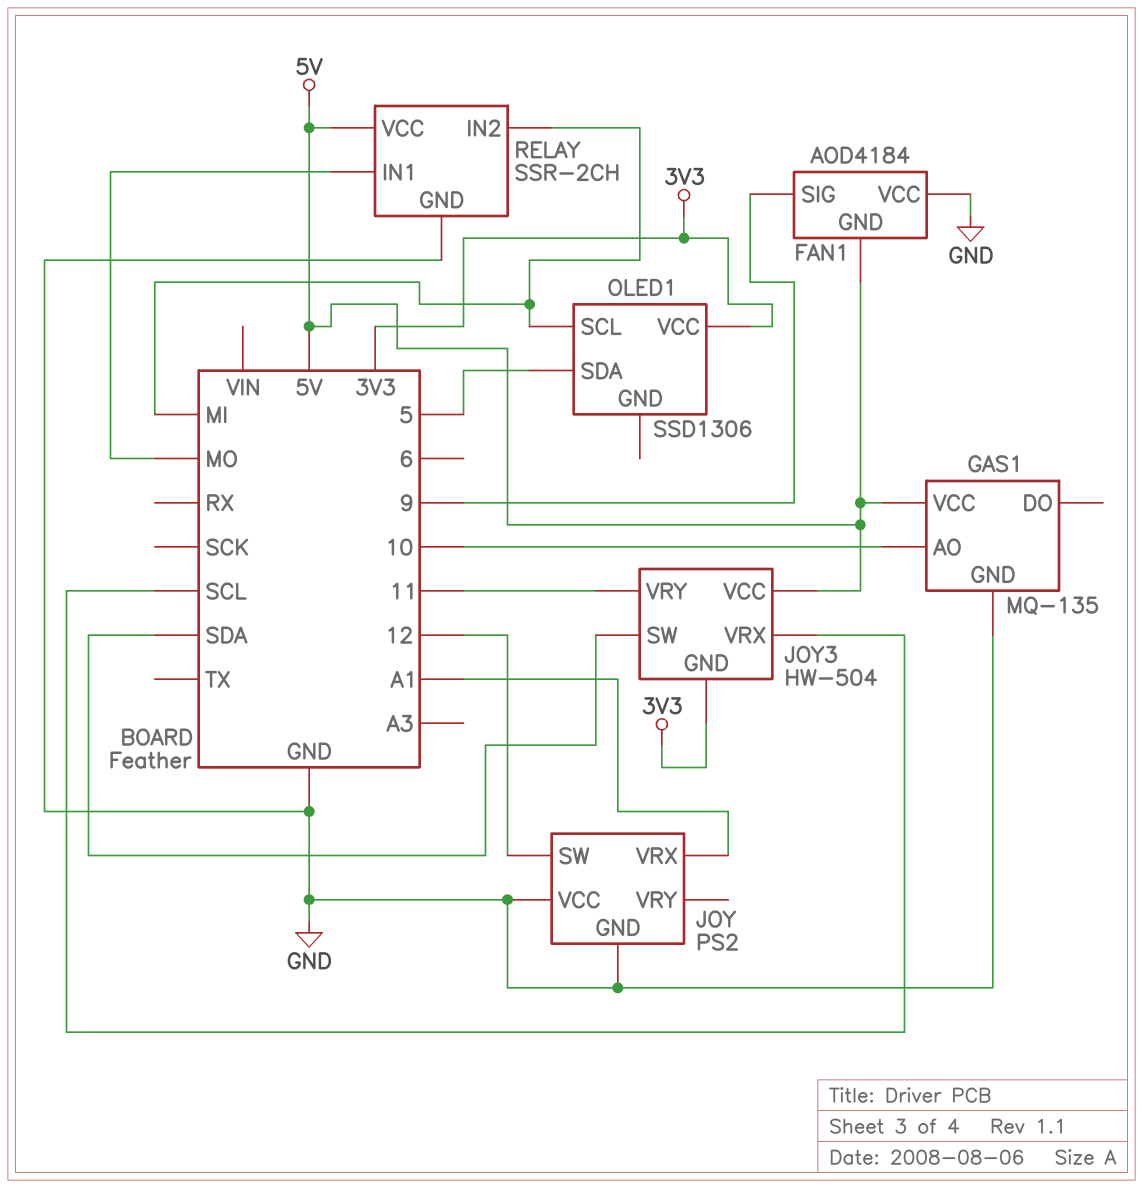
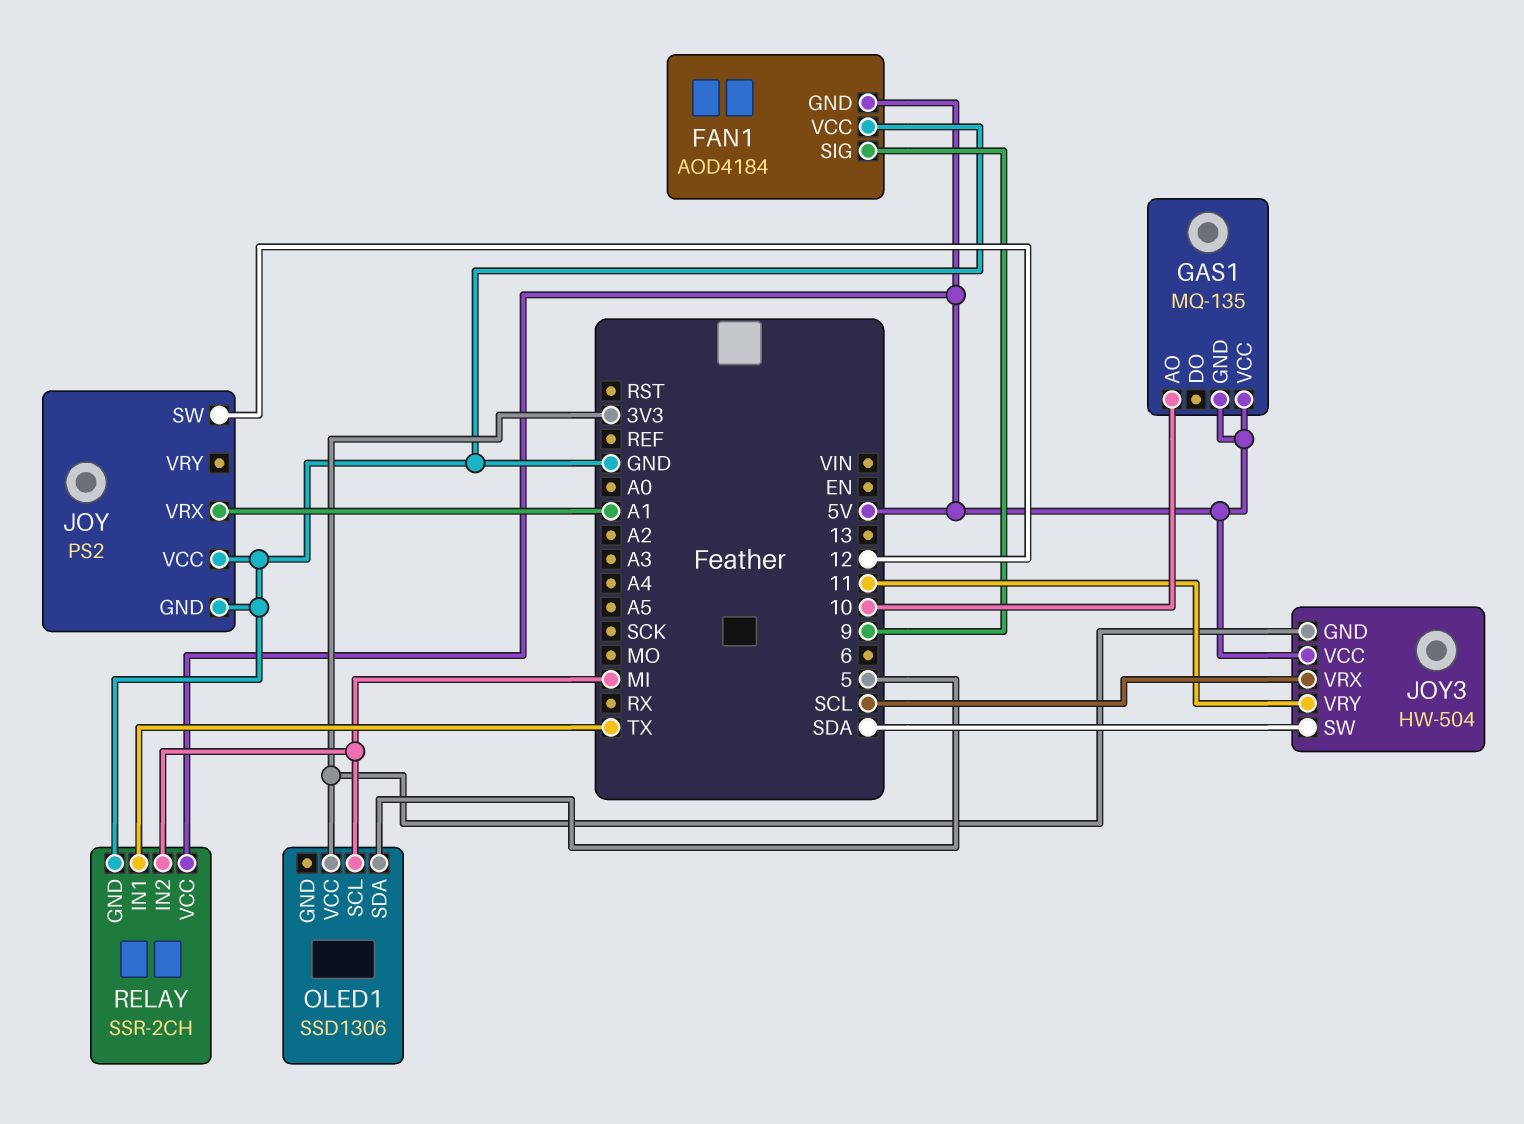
GAS1 pin GND: GND -> 5V
RELAY pin IN1: MO -> TX

